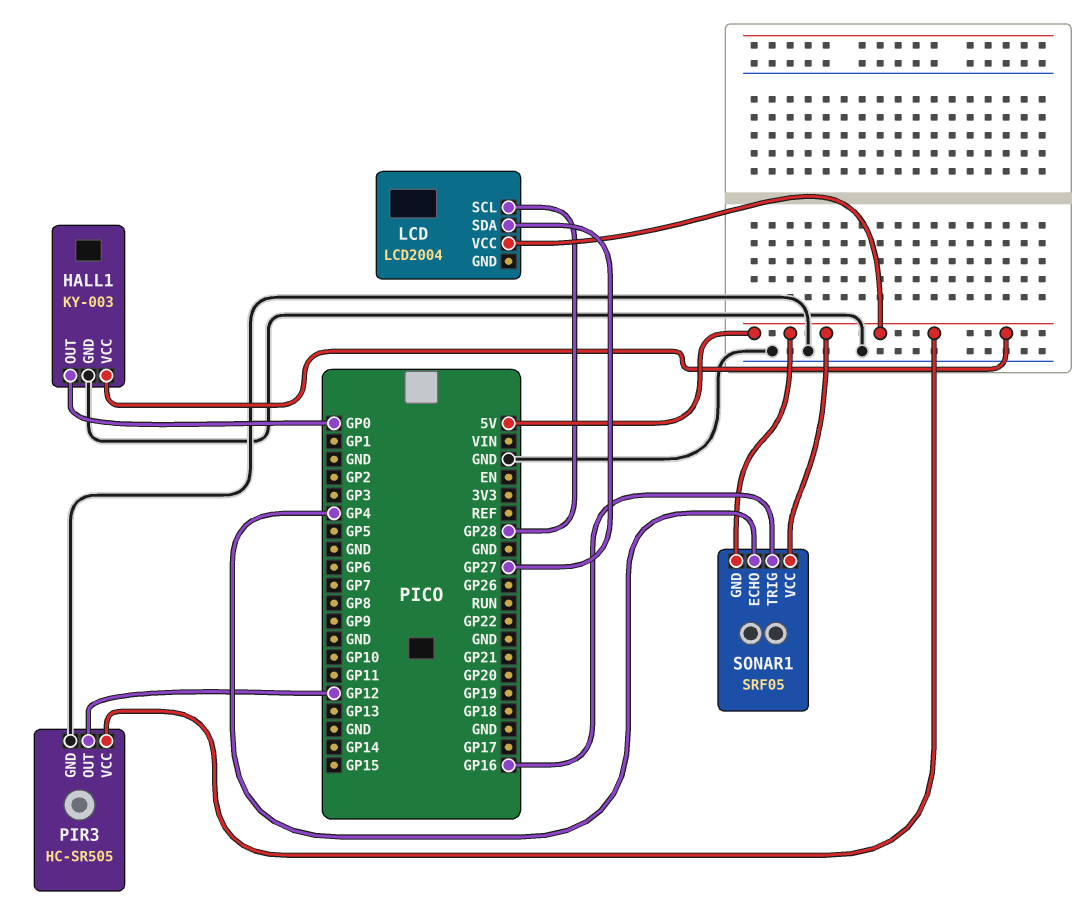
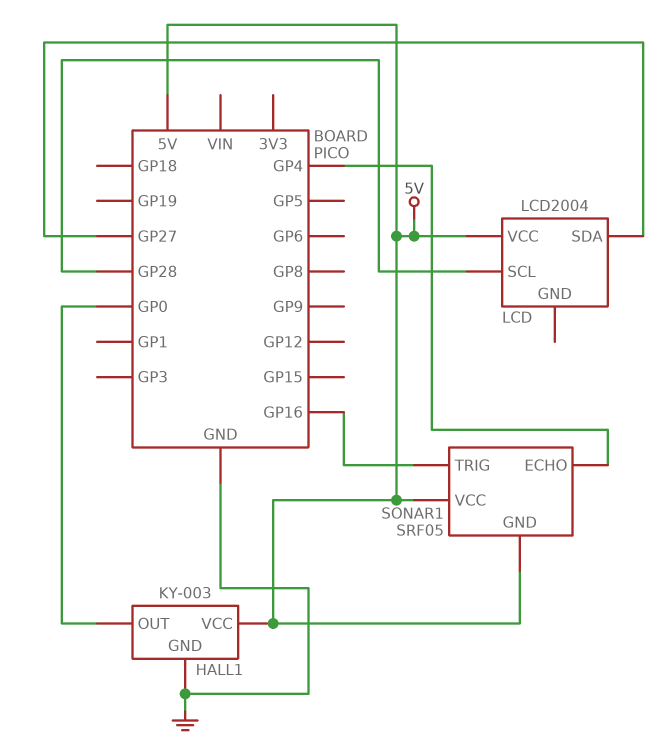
PIR3: HC-SR505 -> none
PIR3 pin GND: GND -> none
PIR3 pin OUT: GP12 -> none
PIR3 pin VCC: 5V -> none

